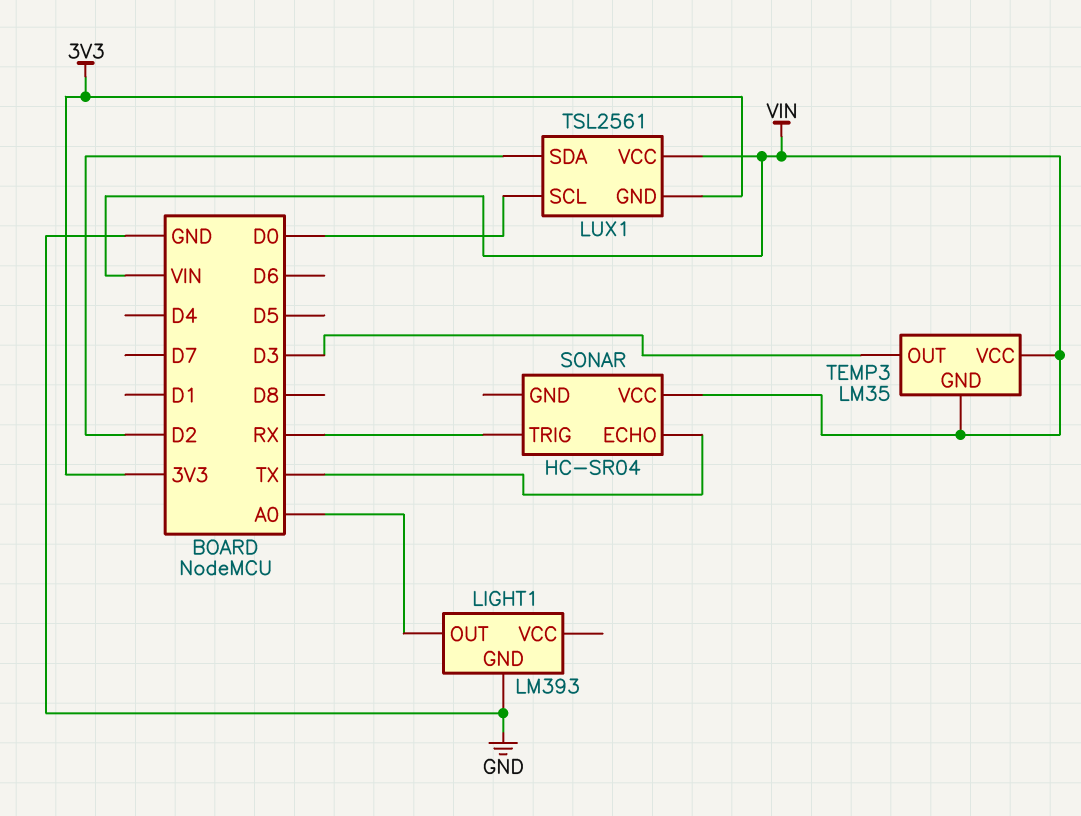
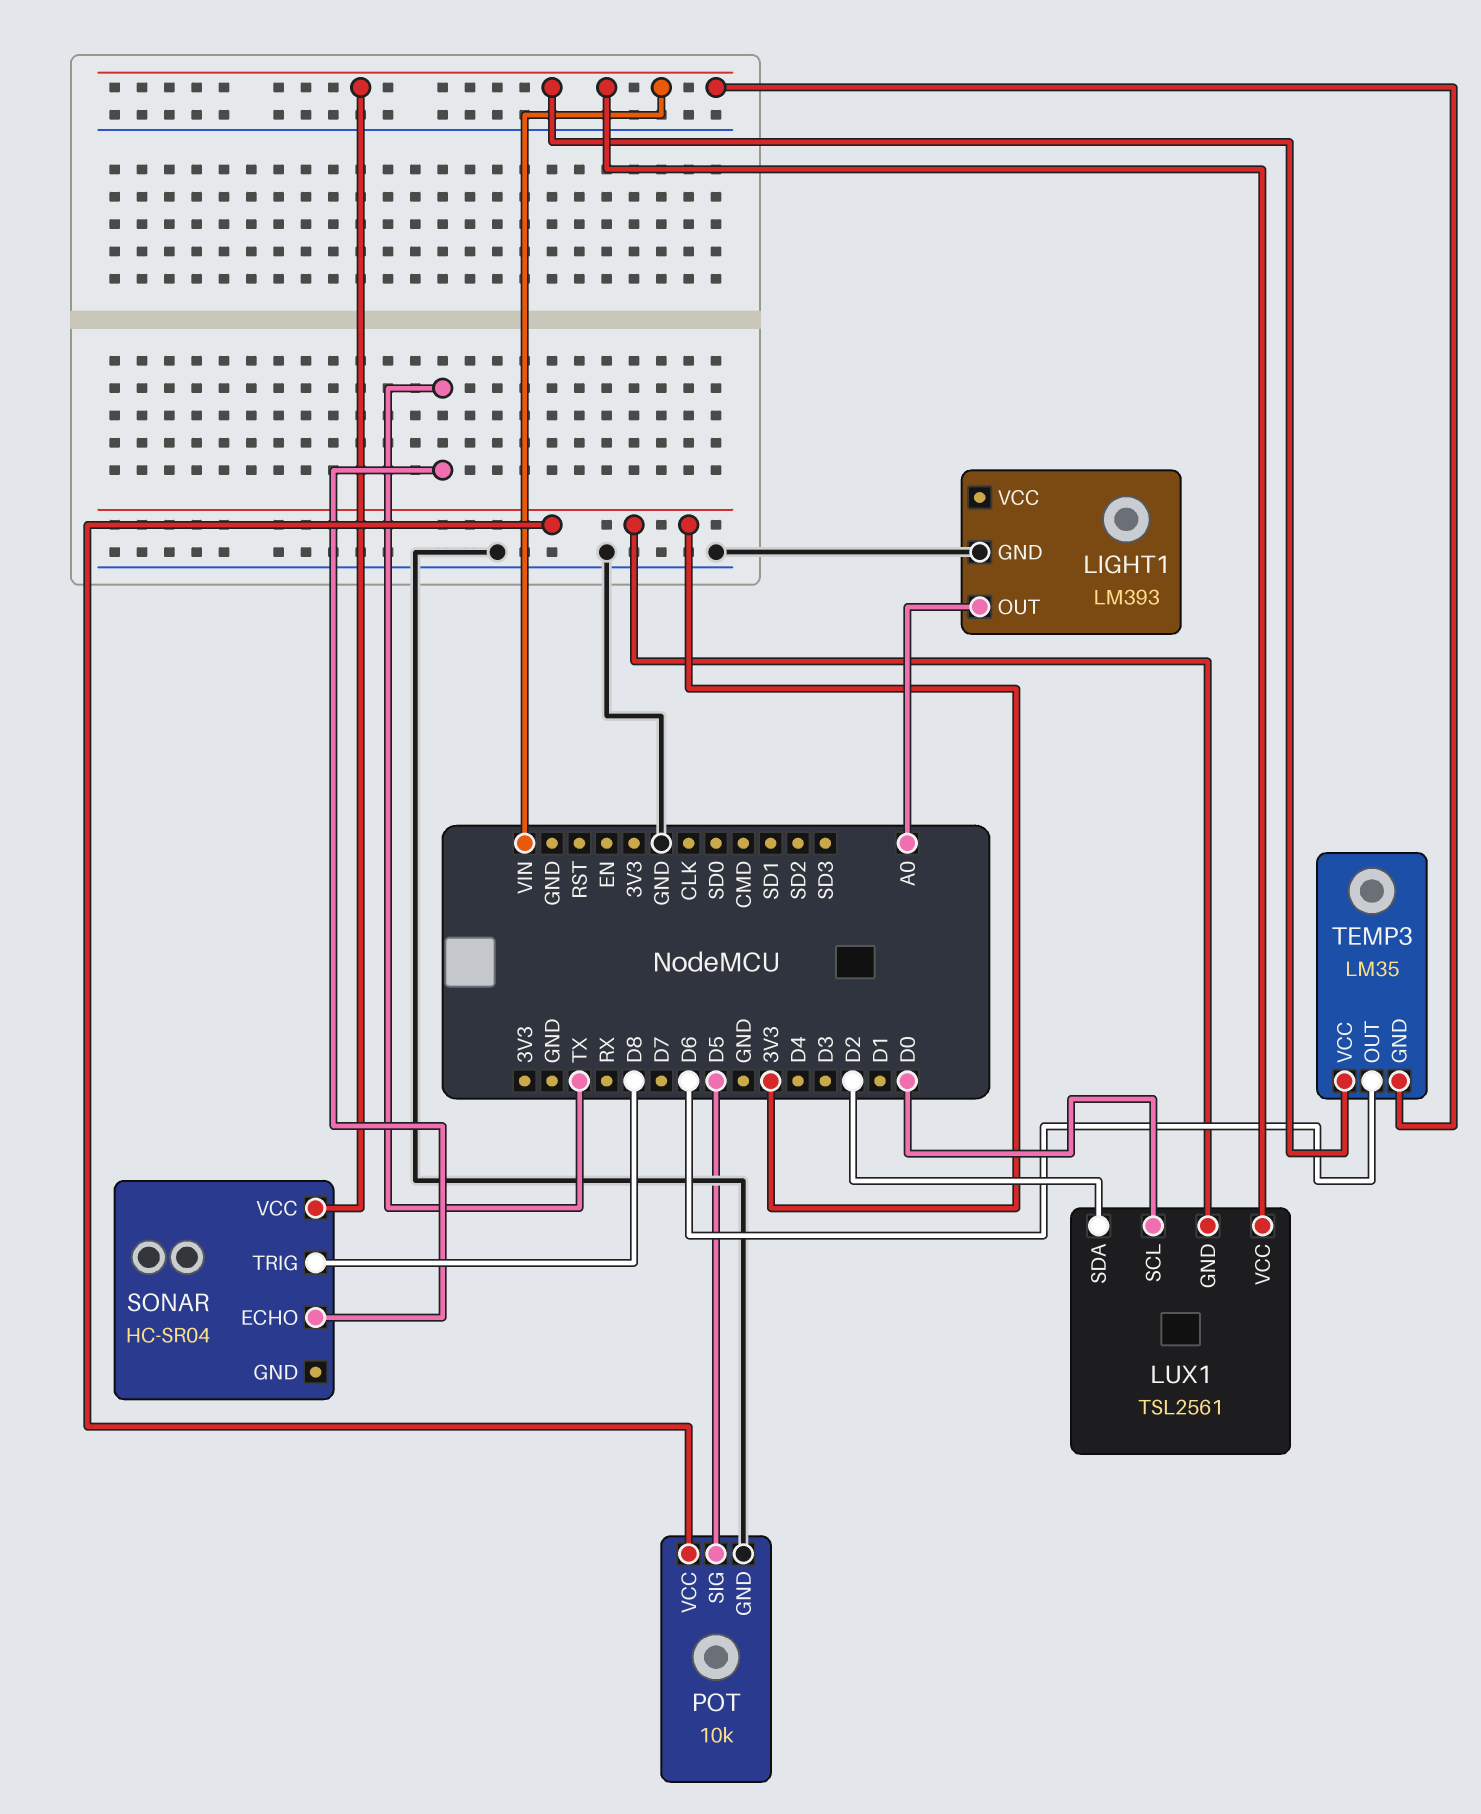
POT: none -> 10k
POT pin GND: none -> GND
POT pin SIG: none -> D5
POT pin VCC: none -> 3V3
SONAR pin TRIG: RX -> D8
TEMP3 pin OUT: D3 -> D6

